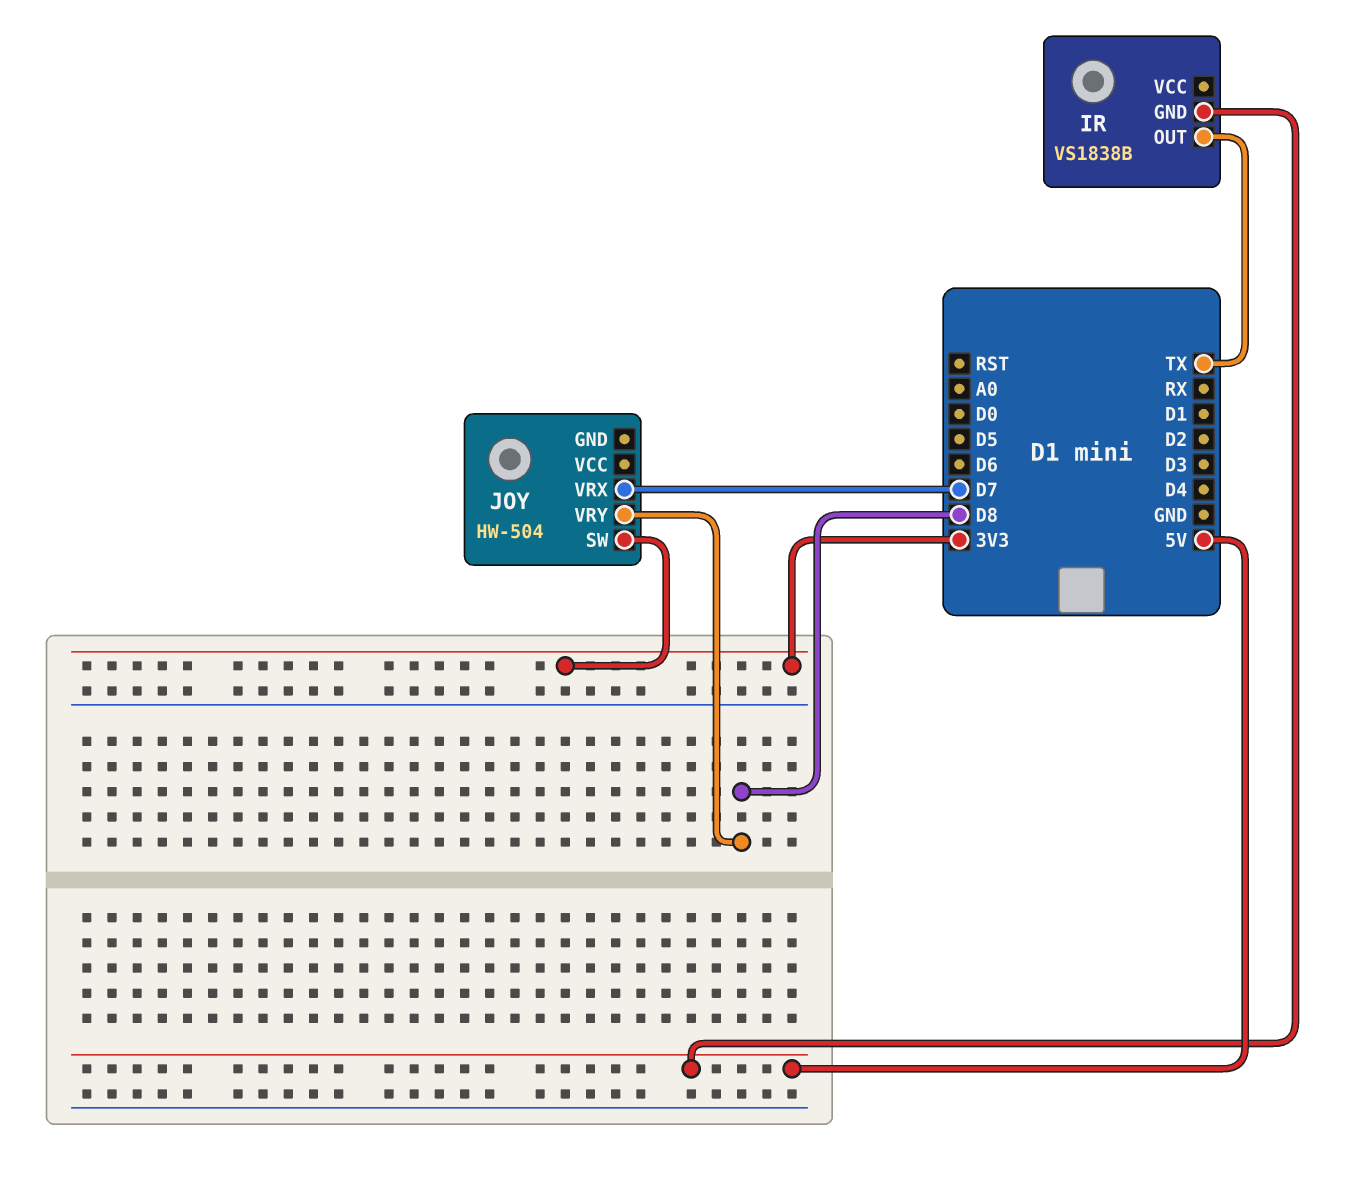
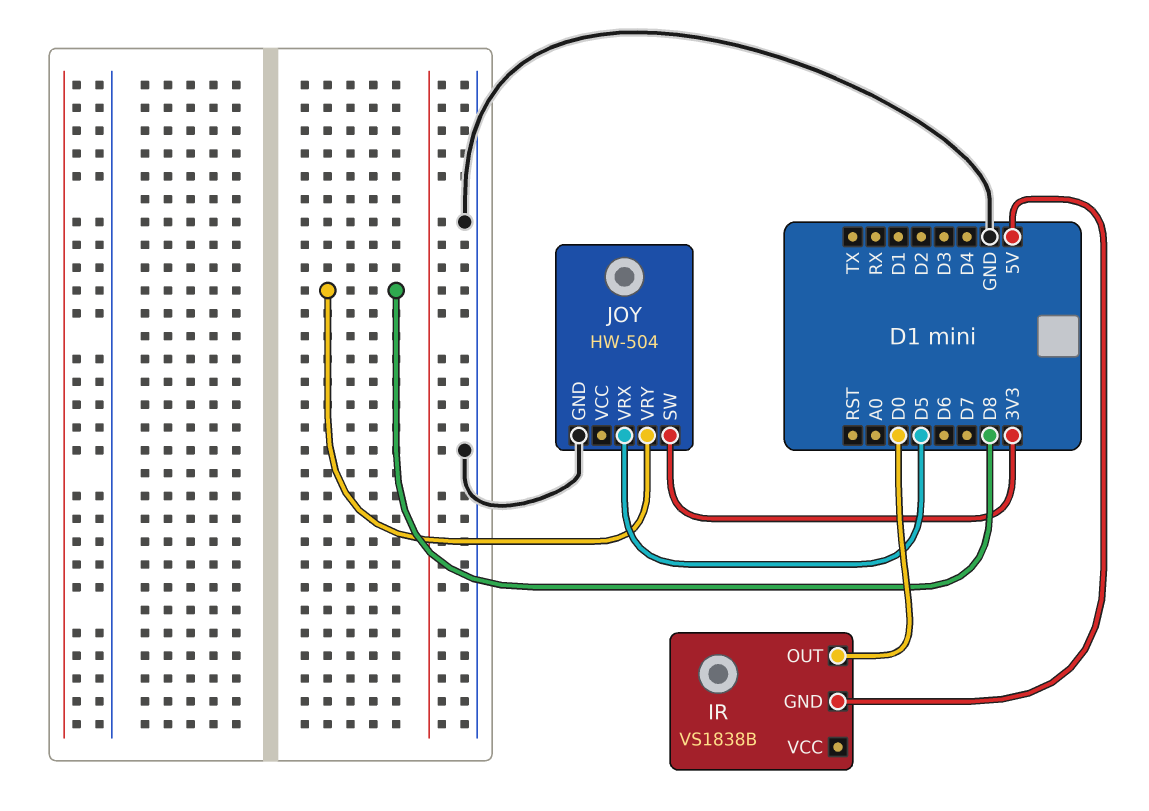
IR pin OUT: TX -> D0
JOY pin GND: none -> GND
JOY pin VRX: D7 -> D5

